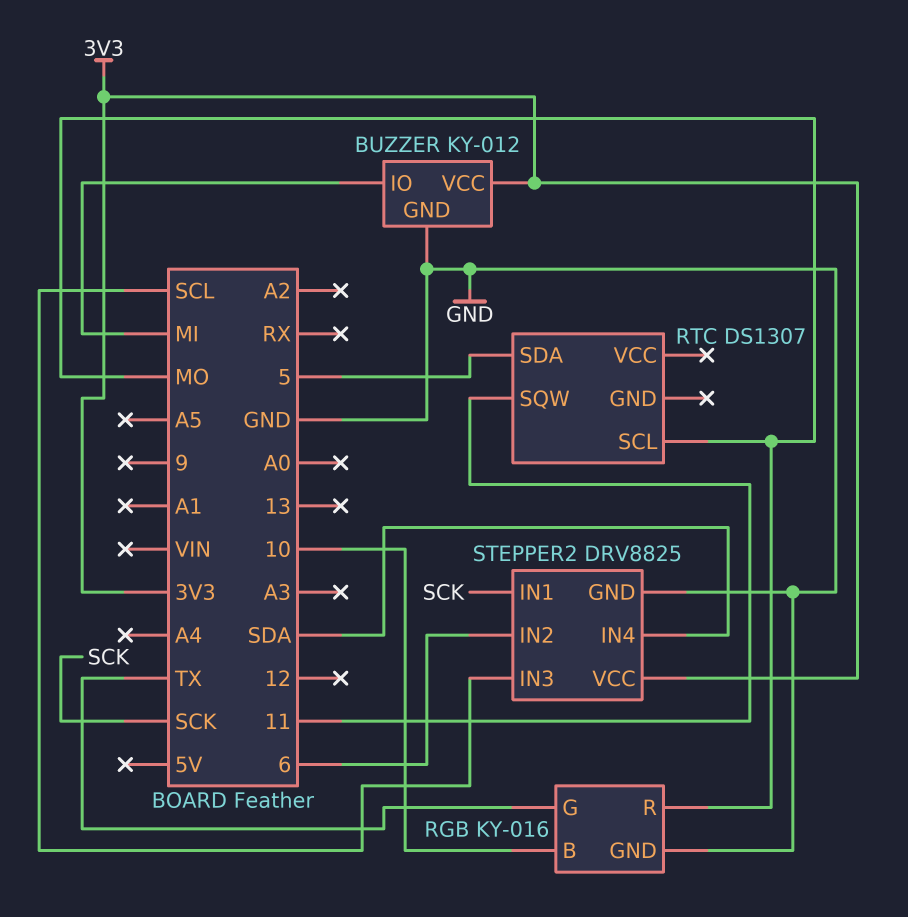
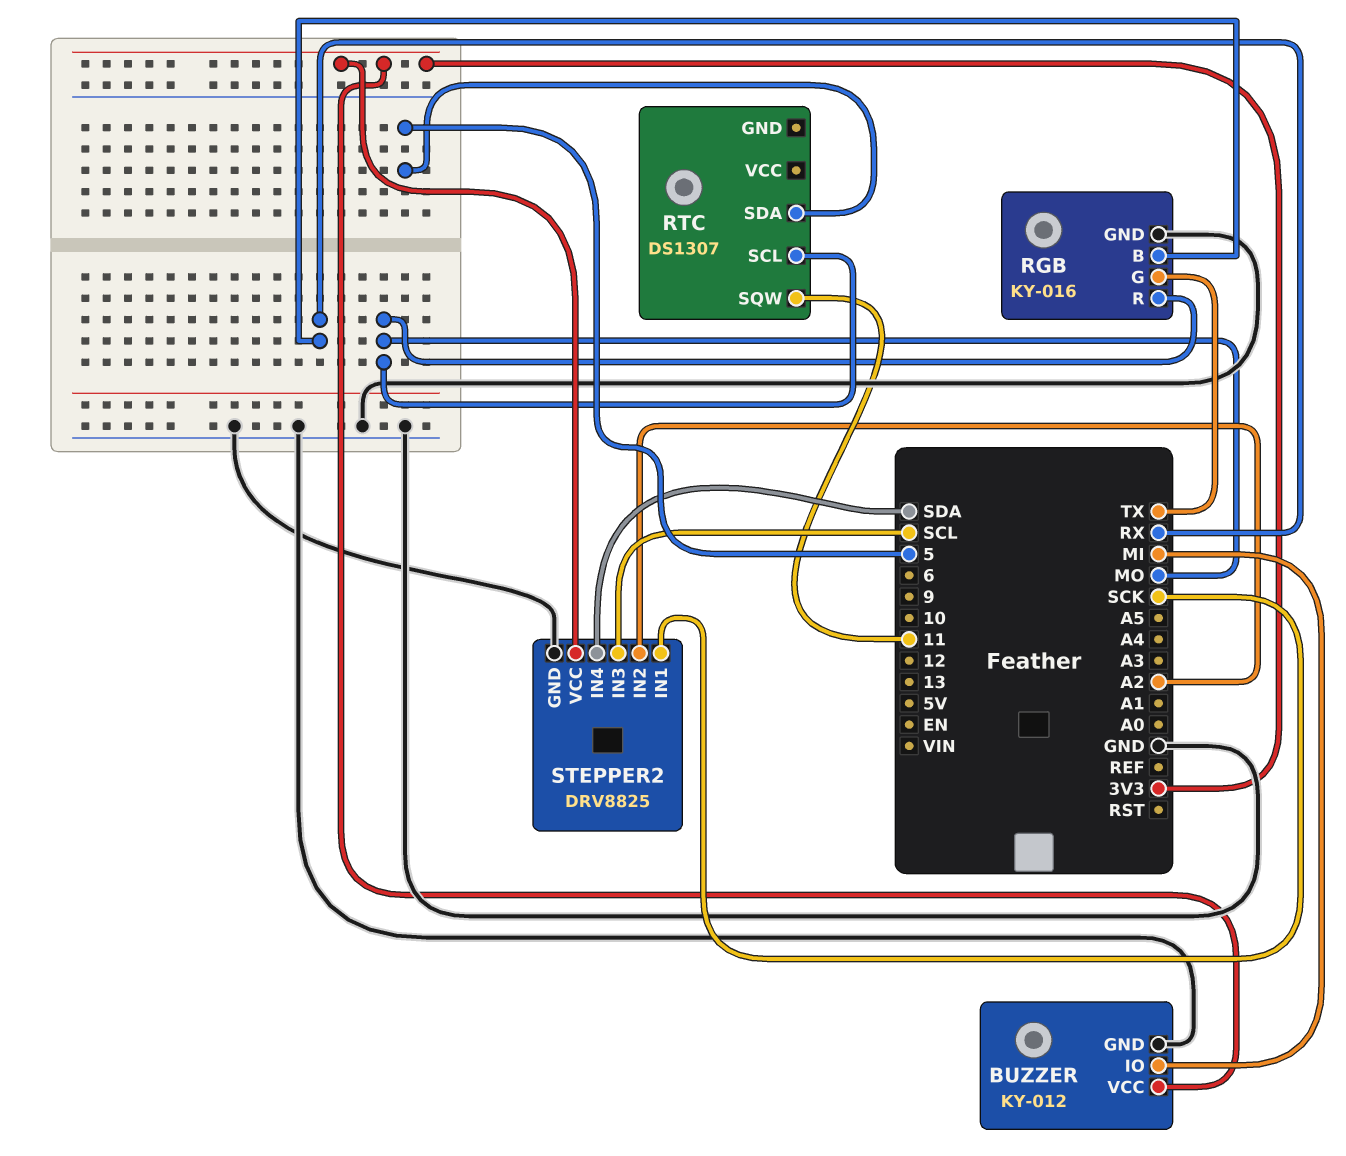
RGB pin B: 10 -> RX
STEPPER2 pin IN2: 6 -> A2

